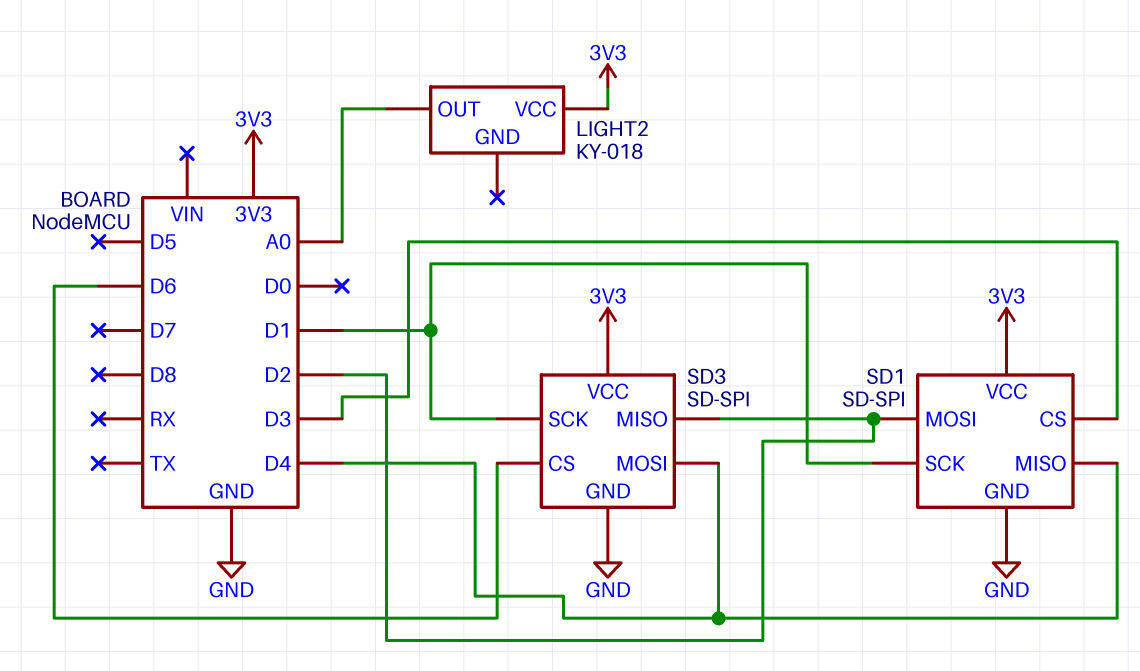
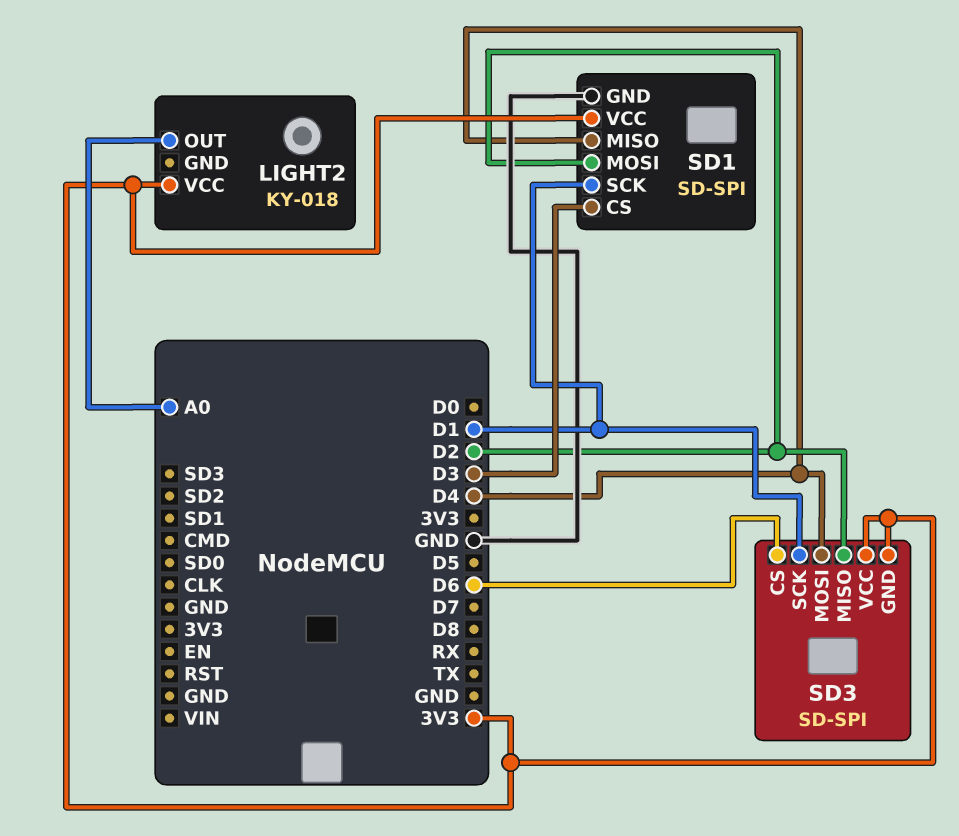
SD3 pin GND: GND -> 3V3

